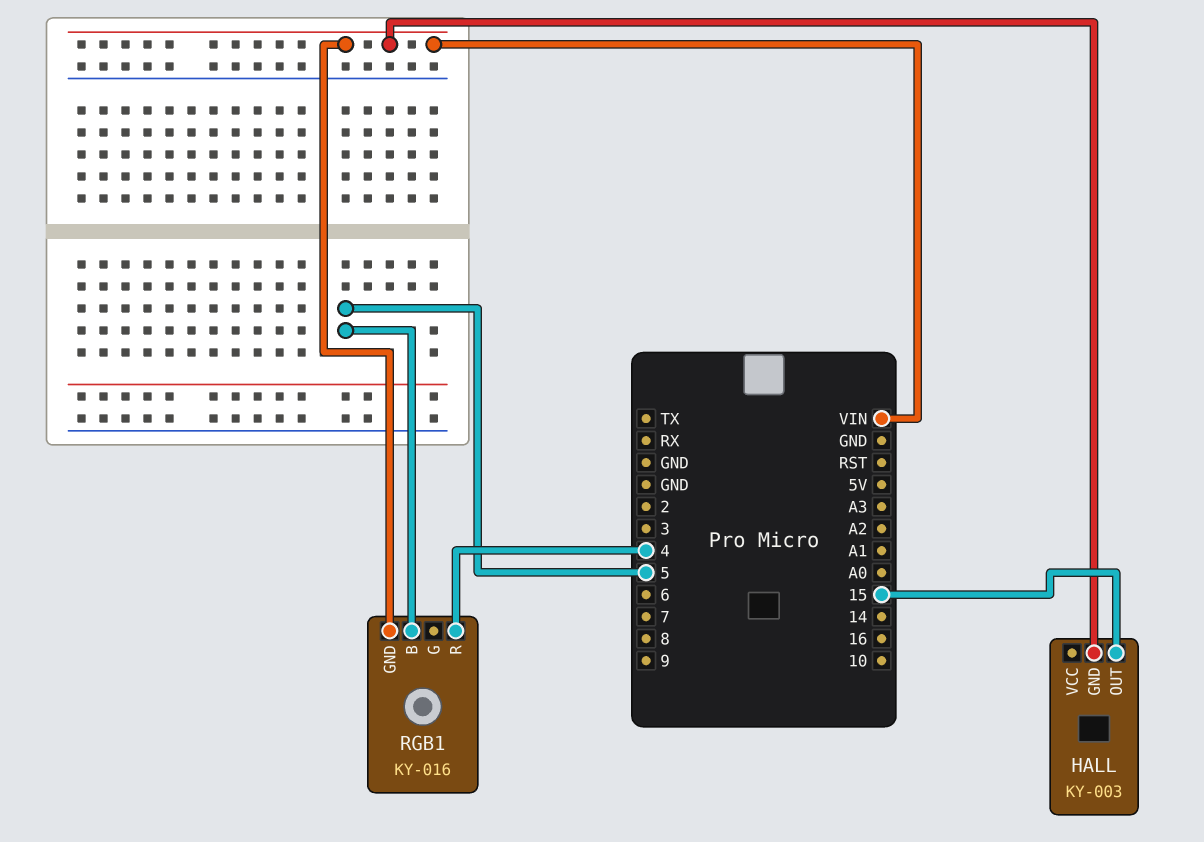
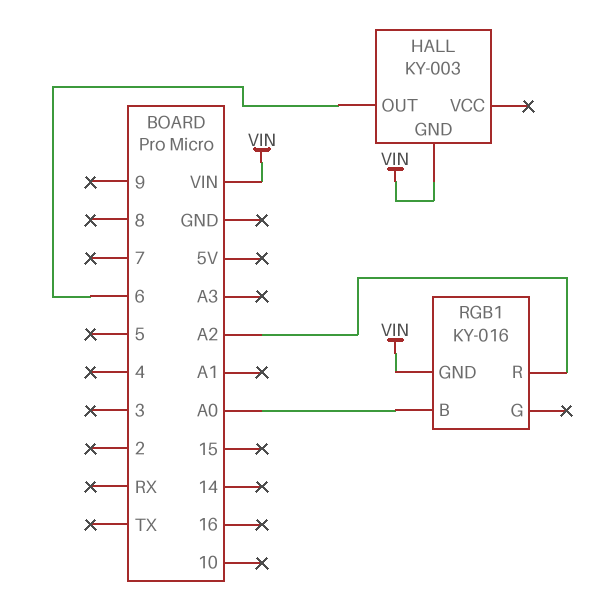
HALL pin OUT: 15 -> 6
RGB1 pin B: 5 -> A0
RGB1 pin R: 4 -> A2

